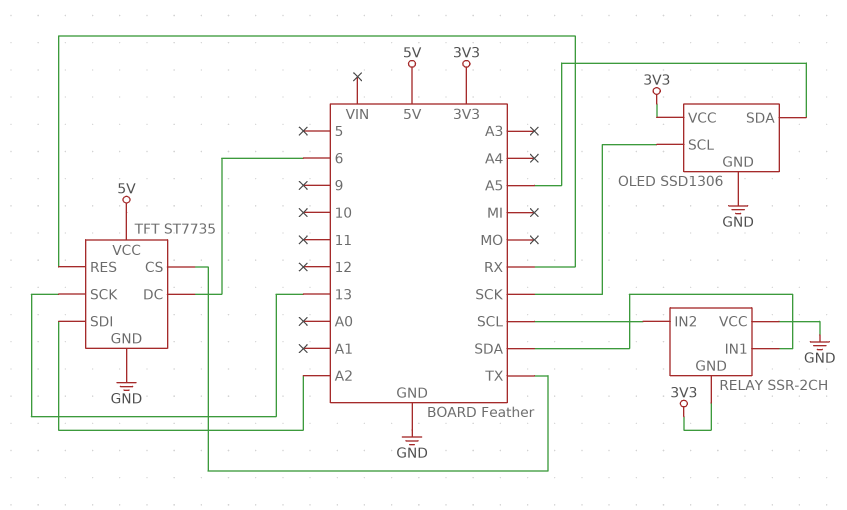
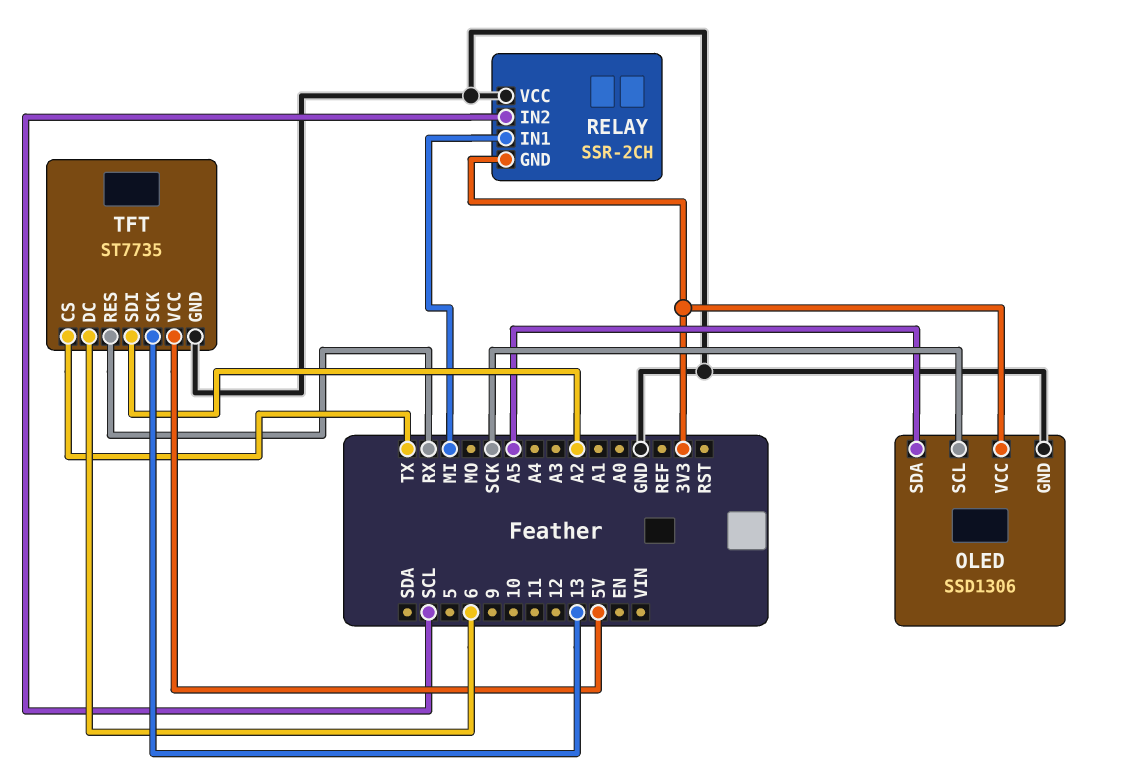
RELAY pin IN1: SDA -> MI

